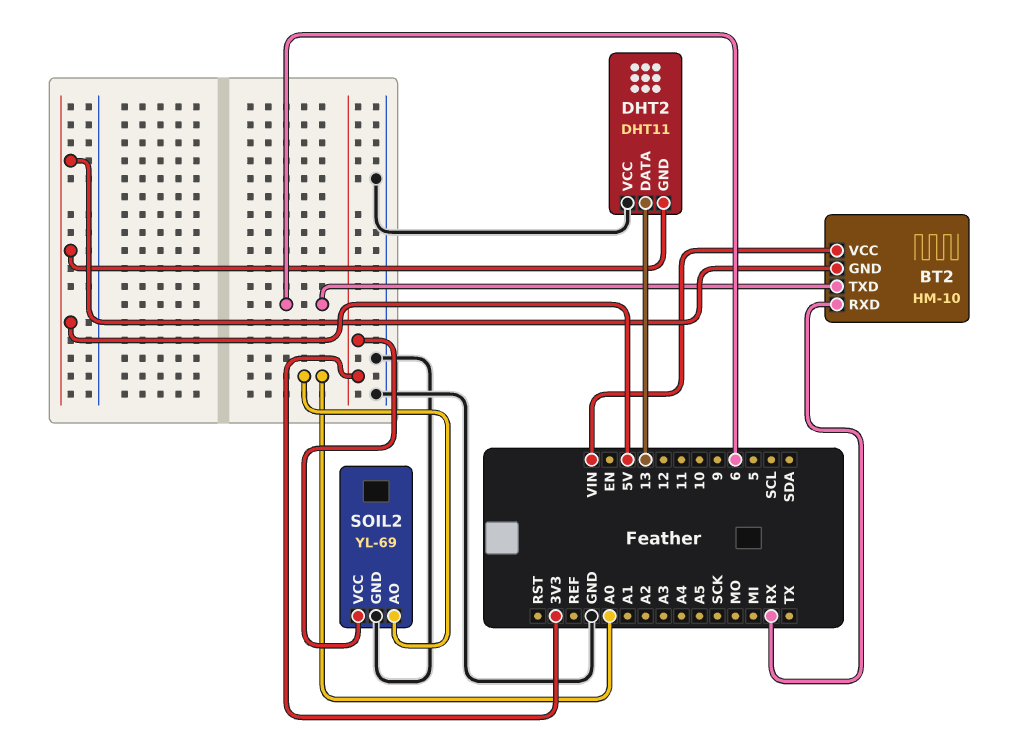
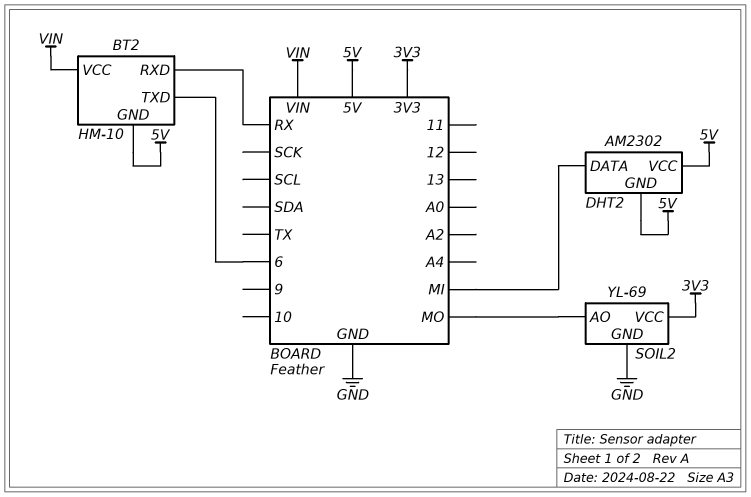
DHT2: DHT11 -> AM2302
DHT2 pin DATA: 13 -> MI
DHT2 pin VCC: GND -> 5V
SOIL2 pin AO: A0 -> MO

